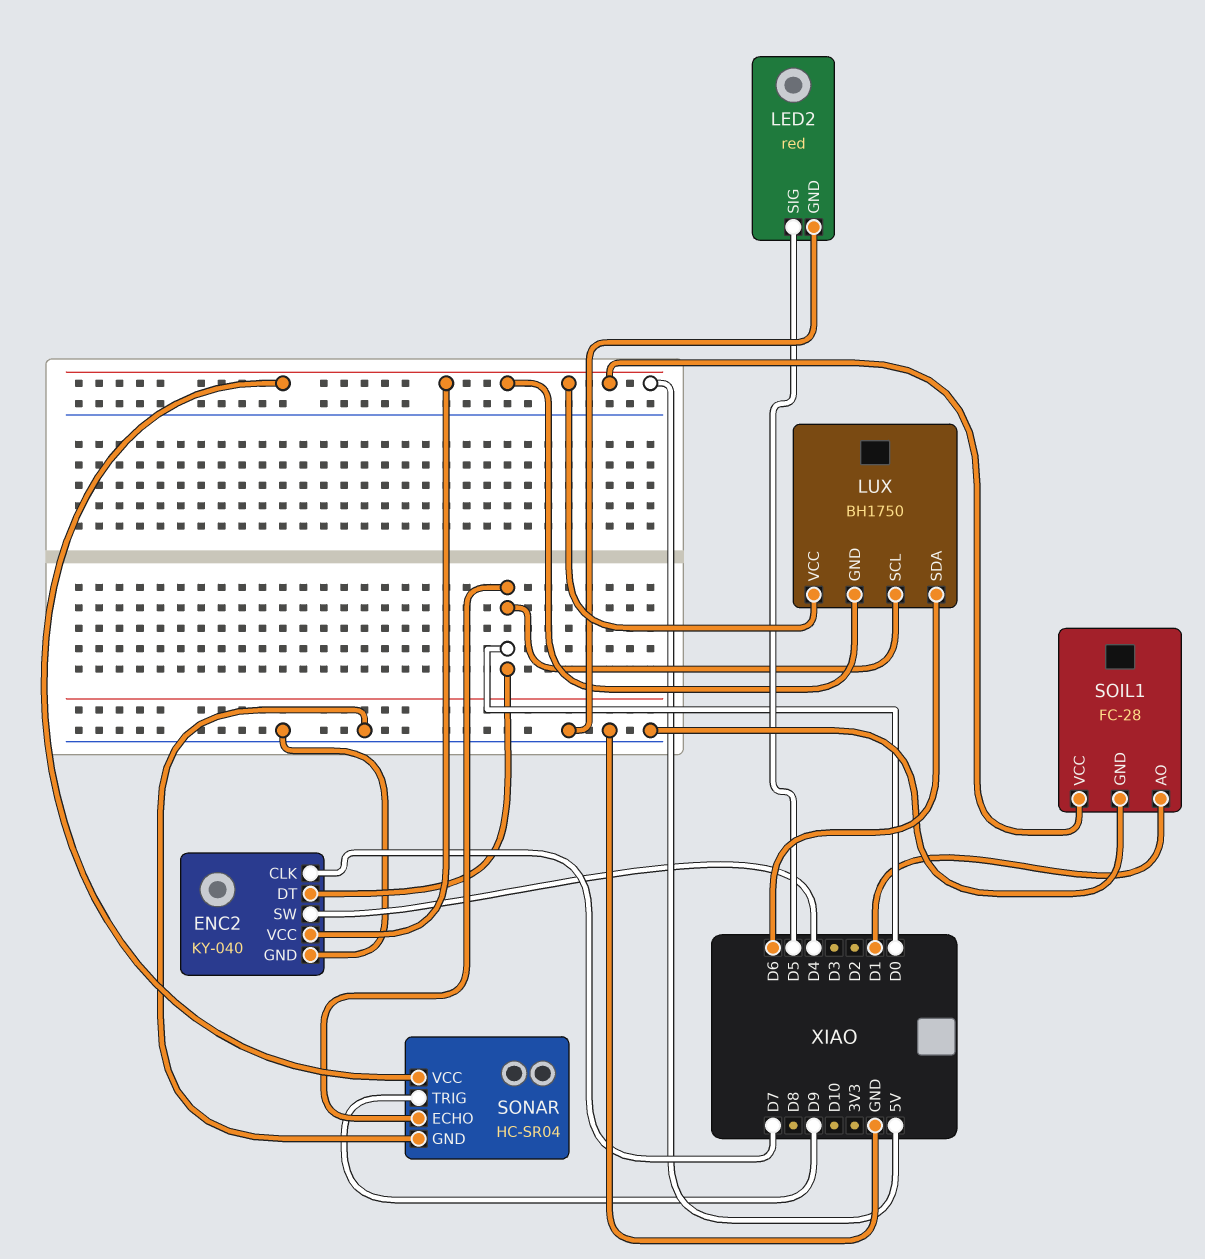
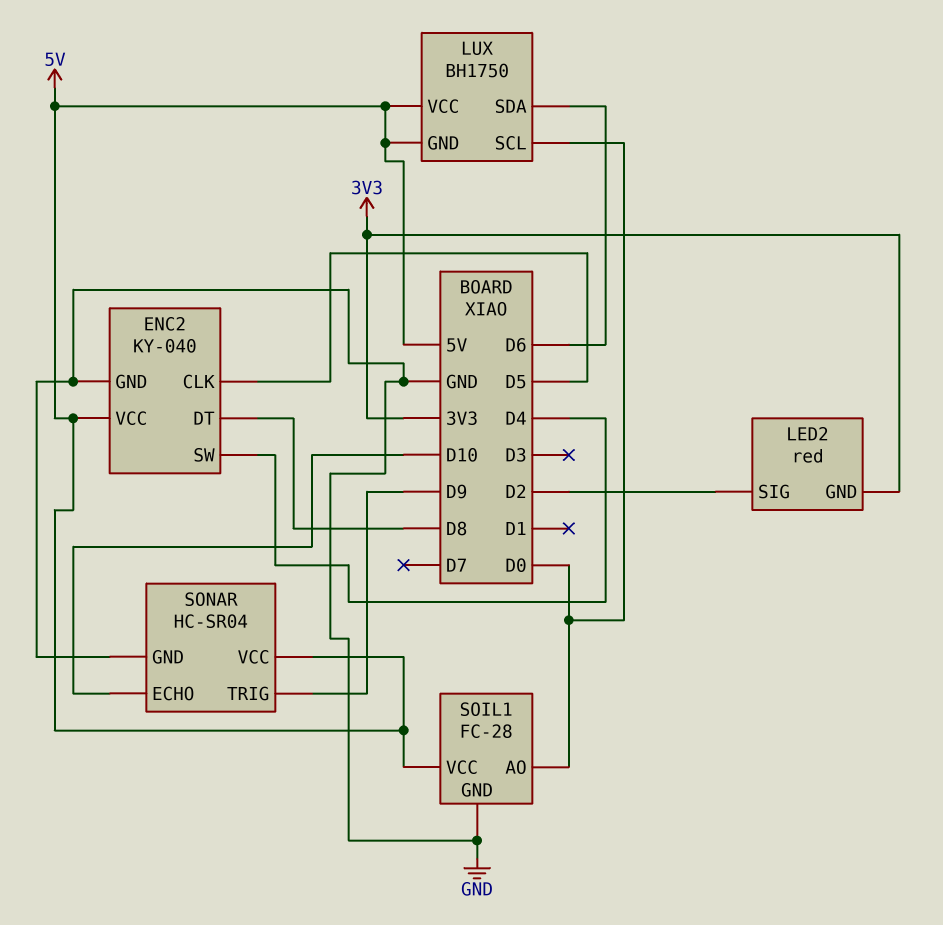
ENC2 pin CLK: D7 -> D5
ENC2 pin DT: D0 -> D8
LED2 pin GND: GND -> 3V3
LED2 pin SIG: D5 -> D2
SOIL1 pin AO: D1 -> D0
SONAR pin ECHO: D0 -> D10

